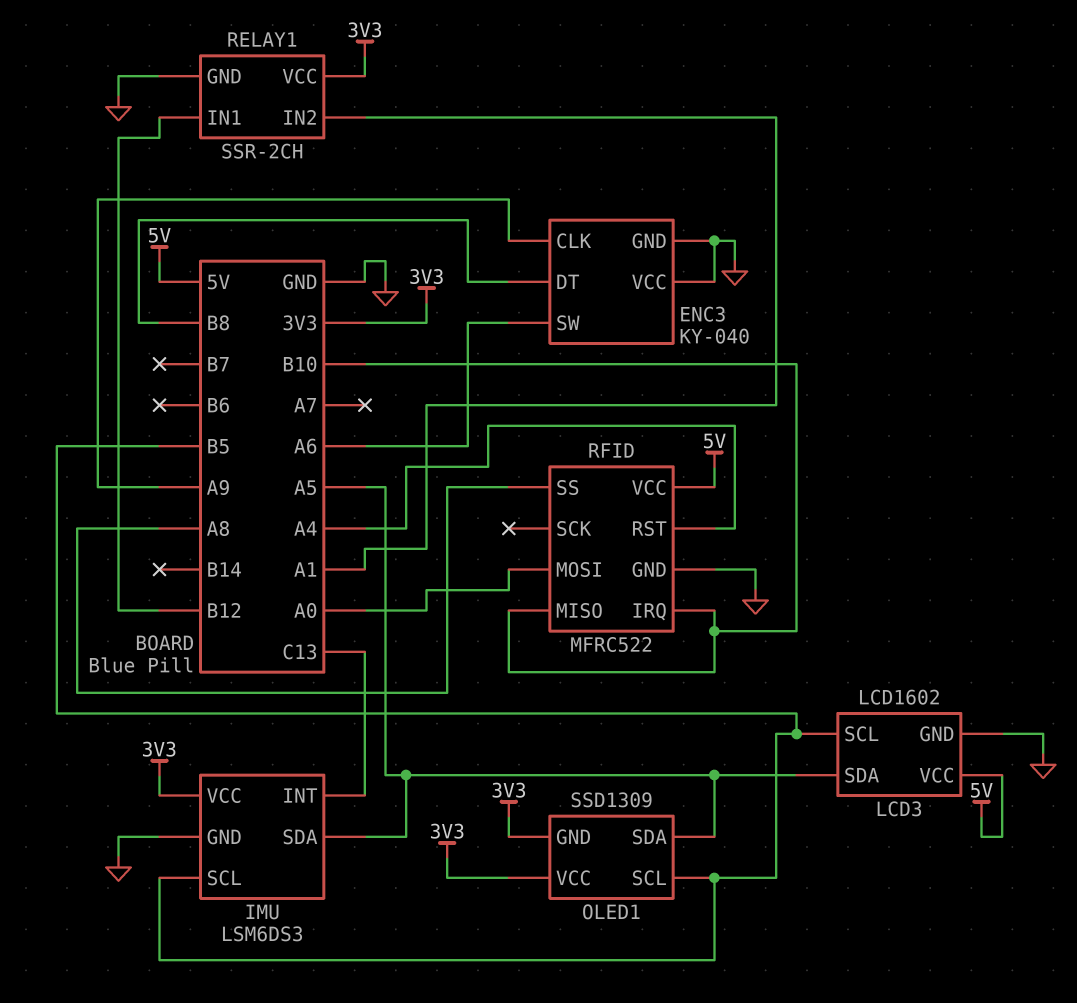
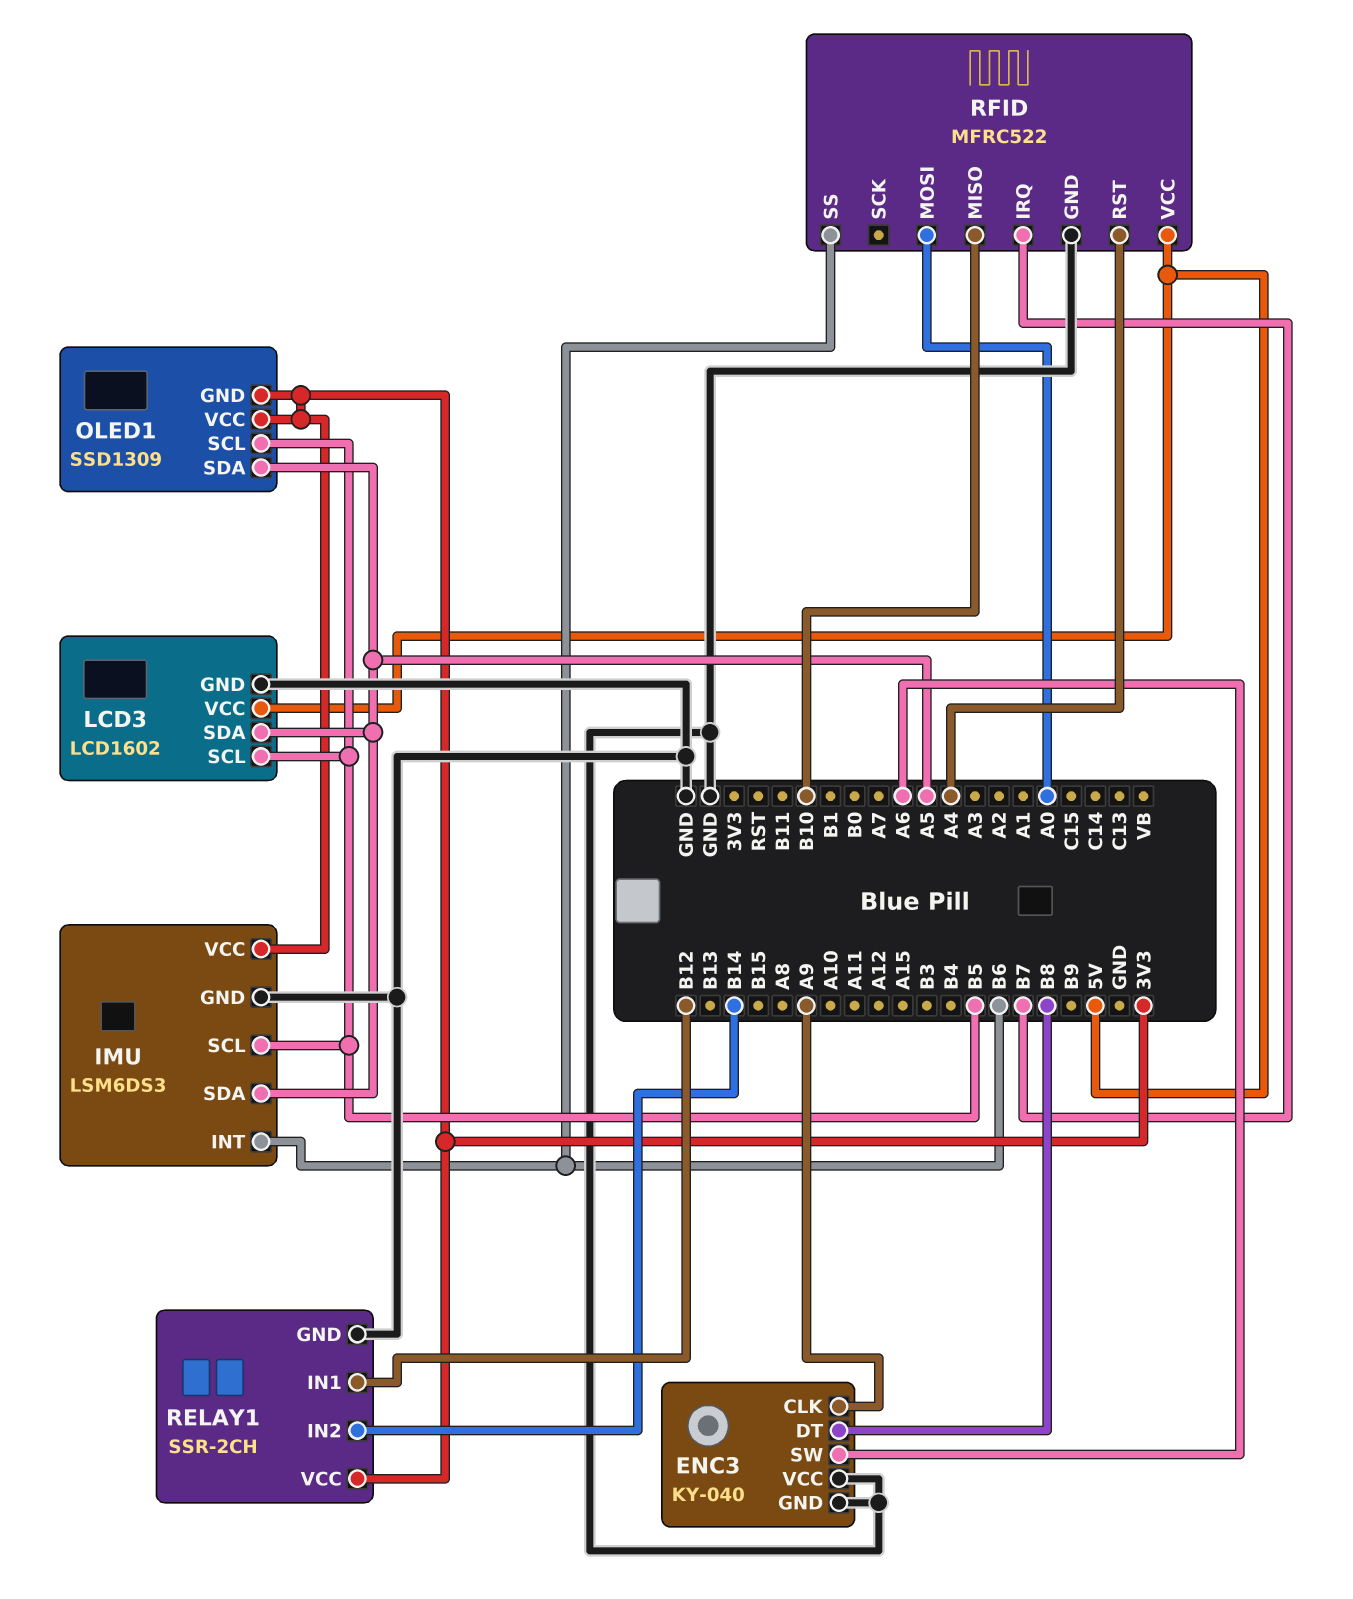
IMU pin INT: C13 -> B6
RELAY1 pin IN2: A1 -> B14
RFID pin IRQ: B10 -> B7
RFID pin SS: A8 -> B6

